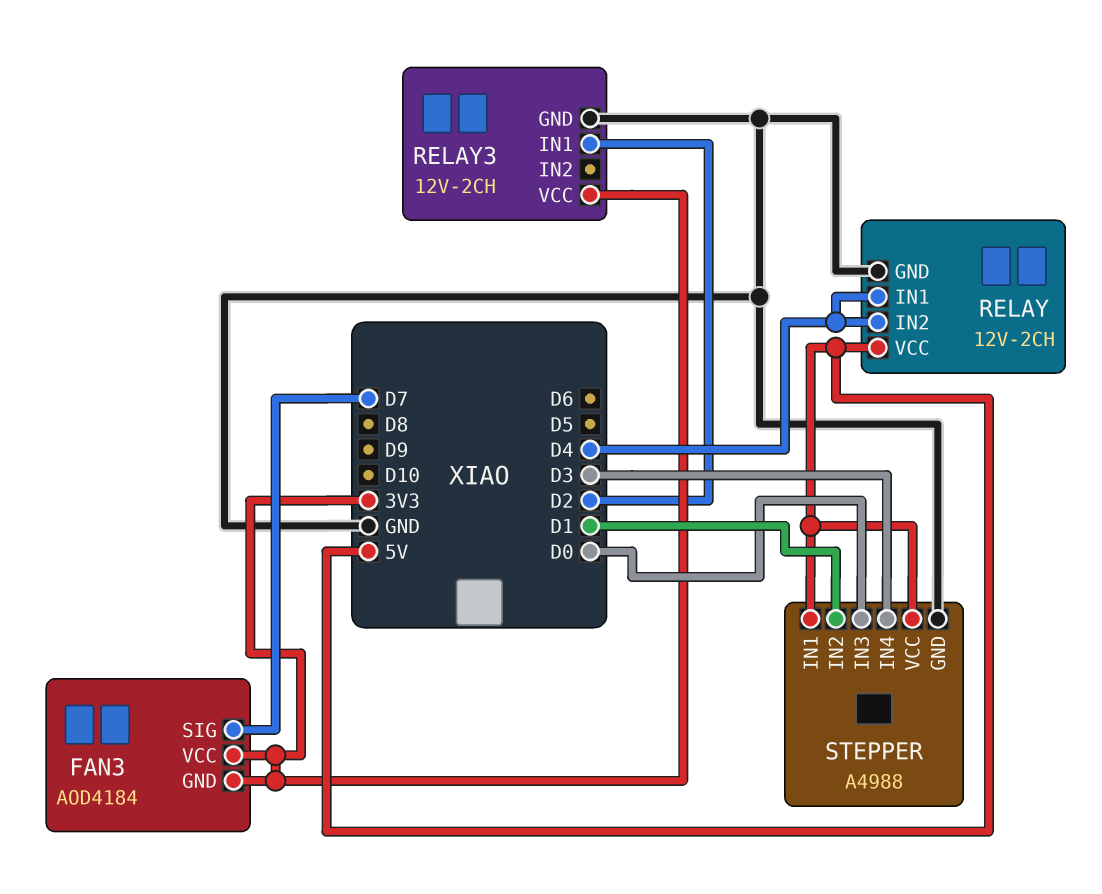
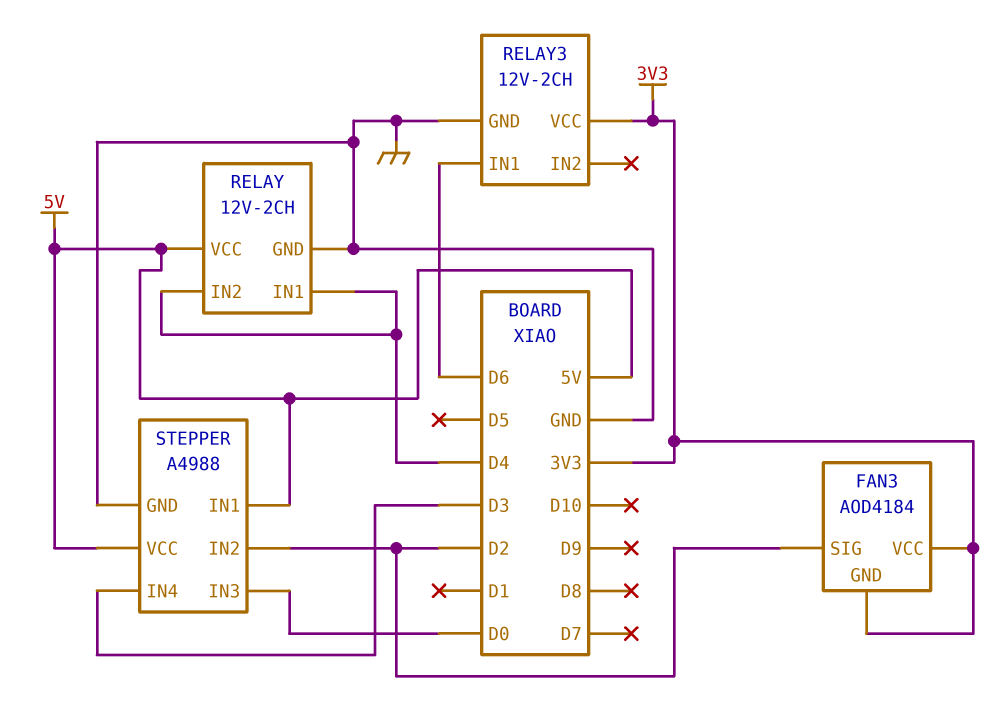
FAN3 pin SIG: D7 -> D2
RELAY3 pin IN1: D2 -> D6
STEPPER pin IN2: D1 -> D2

